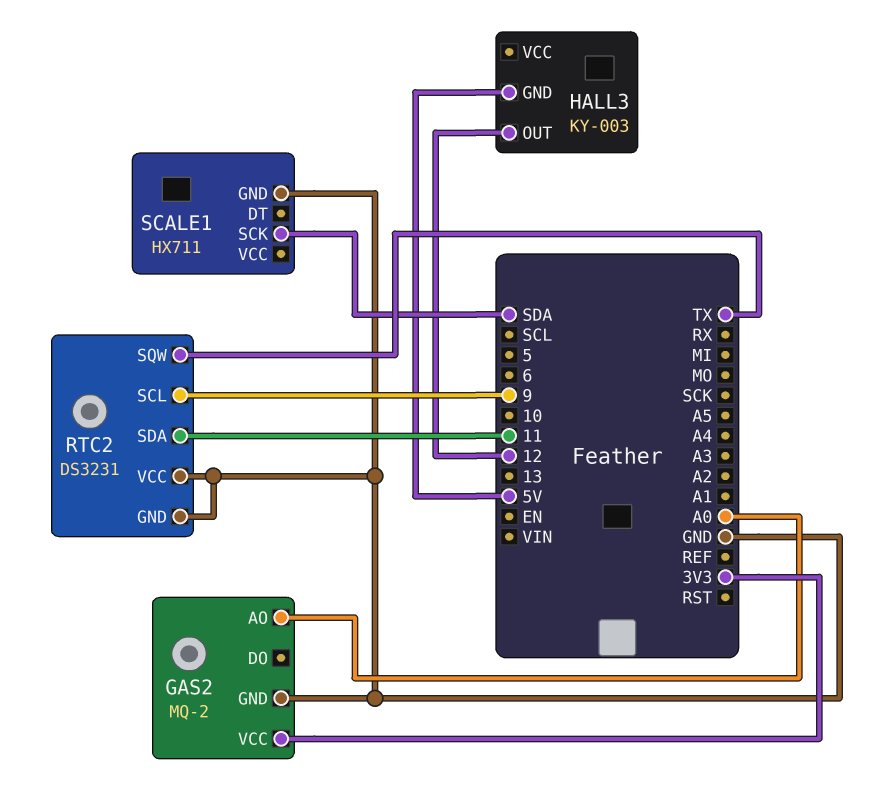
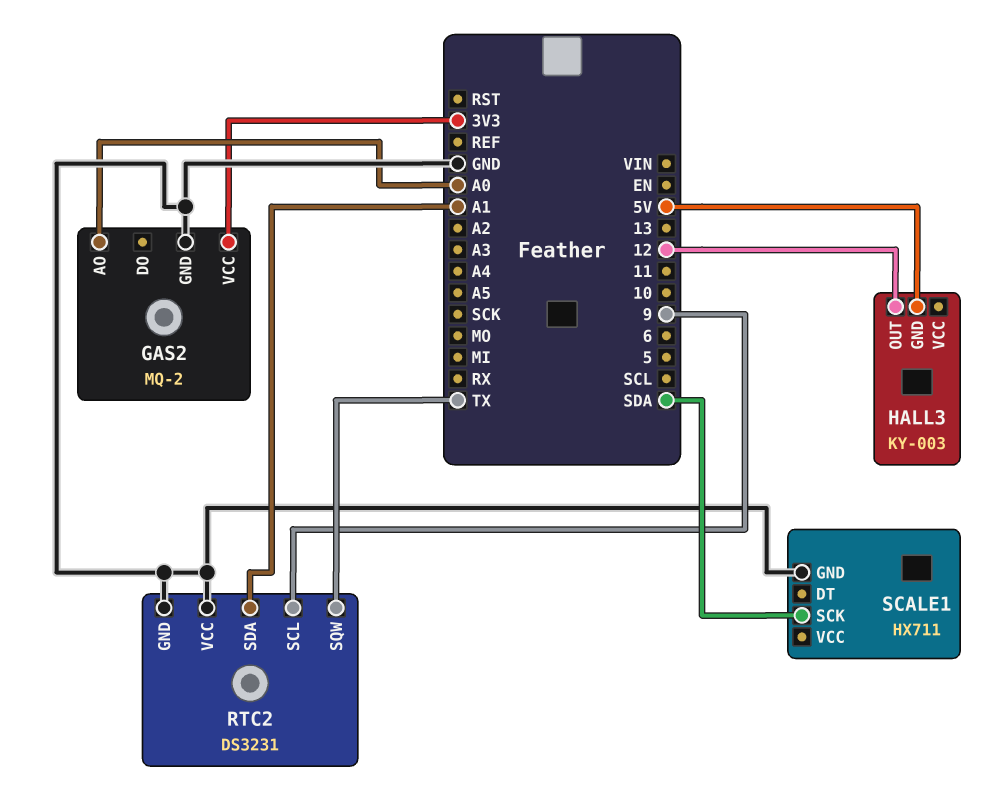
RTC2 pin SDA: 11 -> A1

